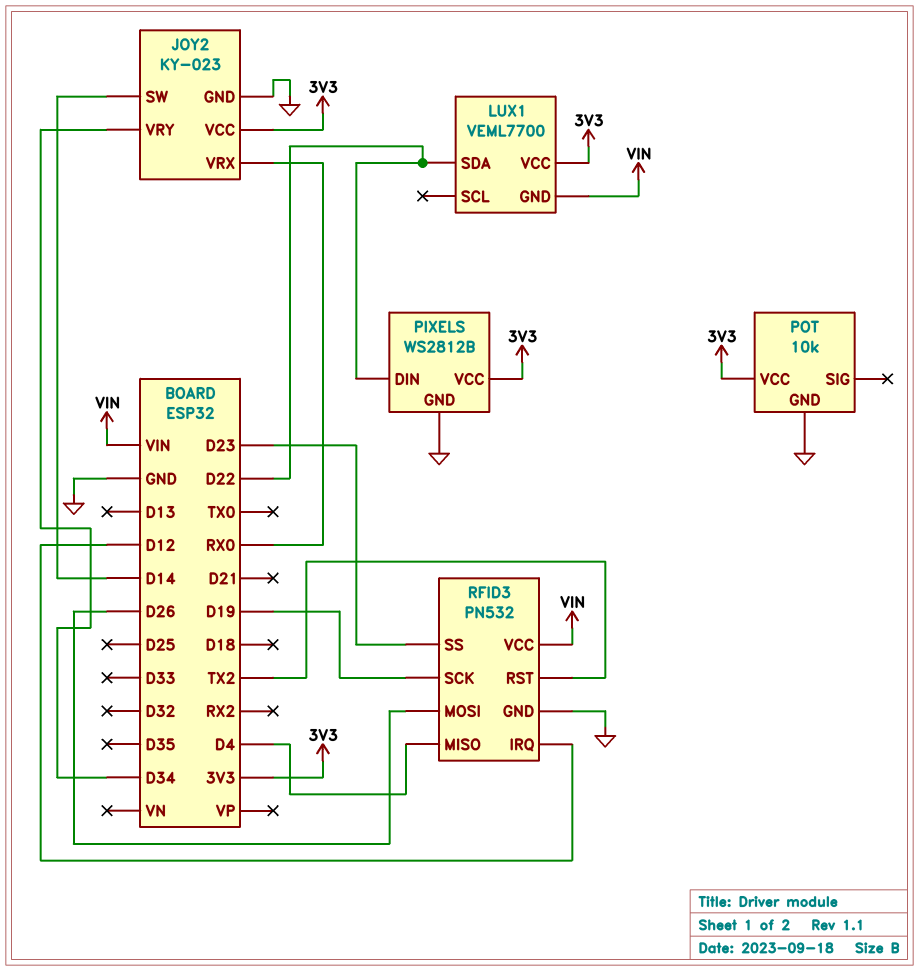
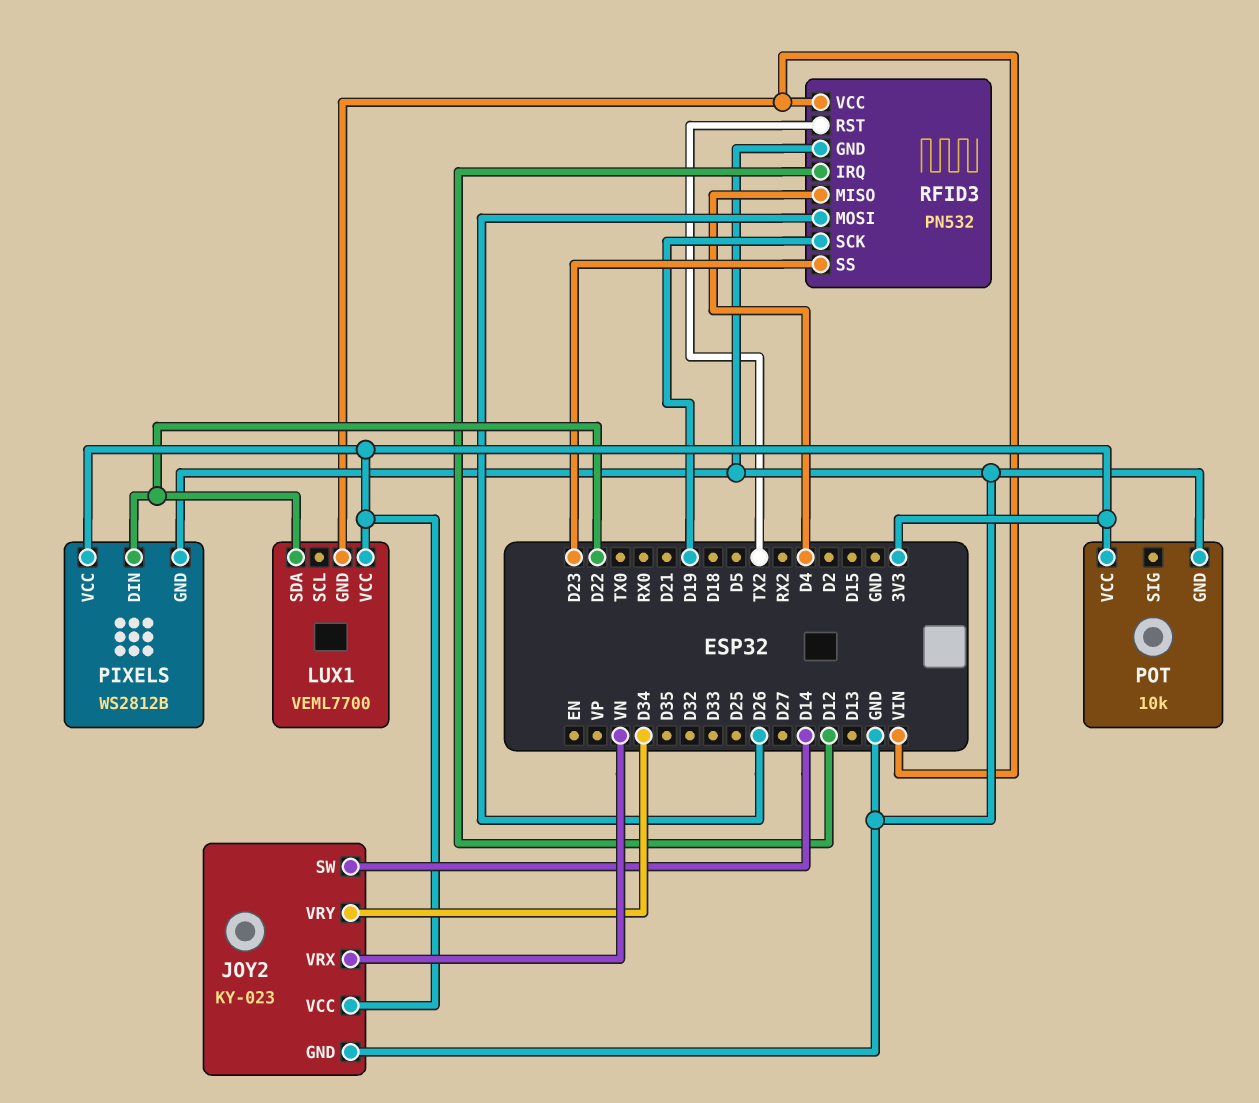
JOY2 pin VRX: RX0 -> VN

